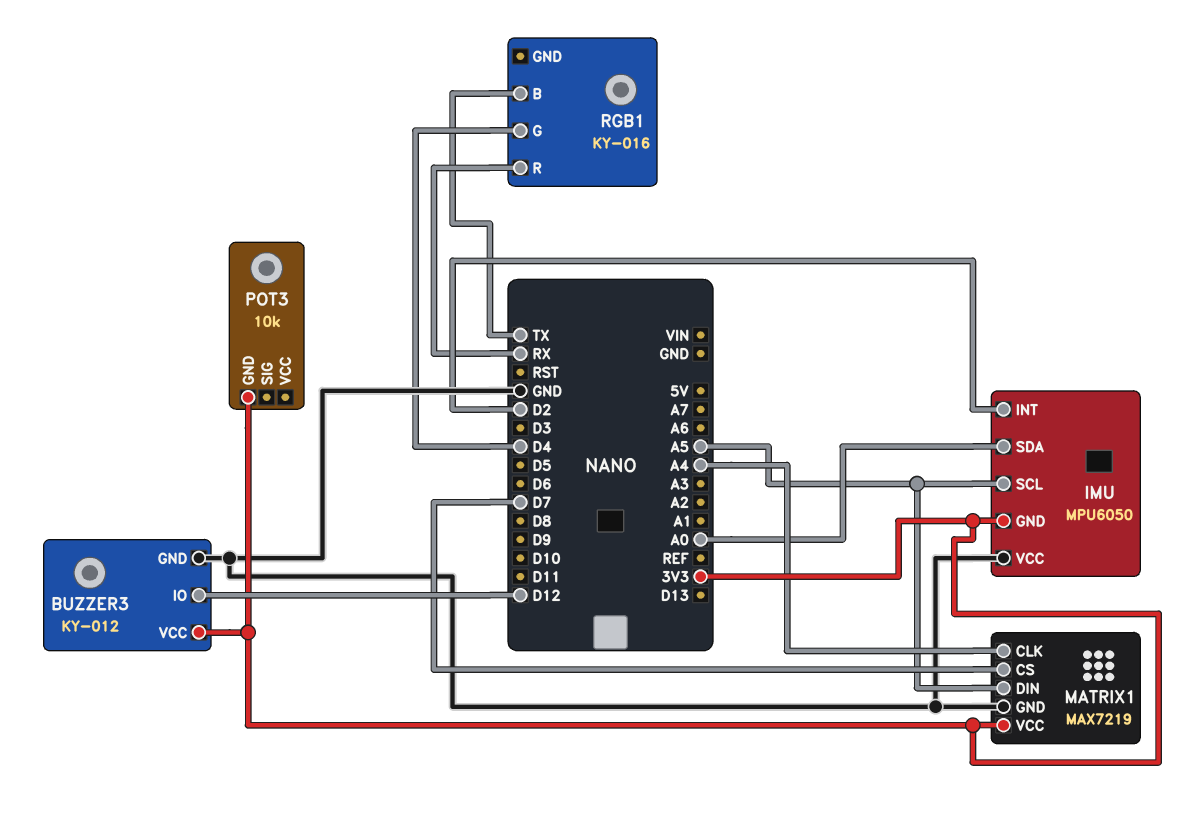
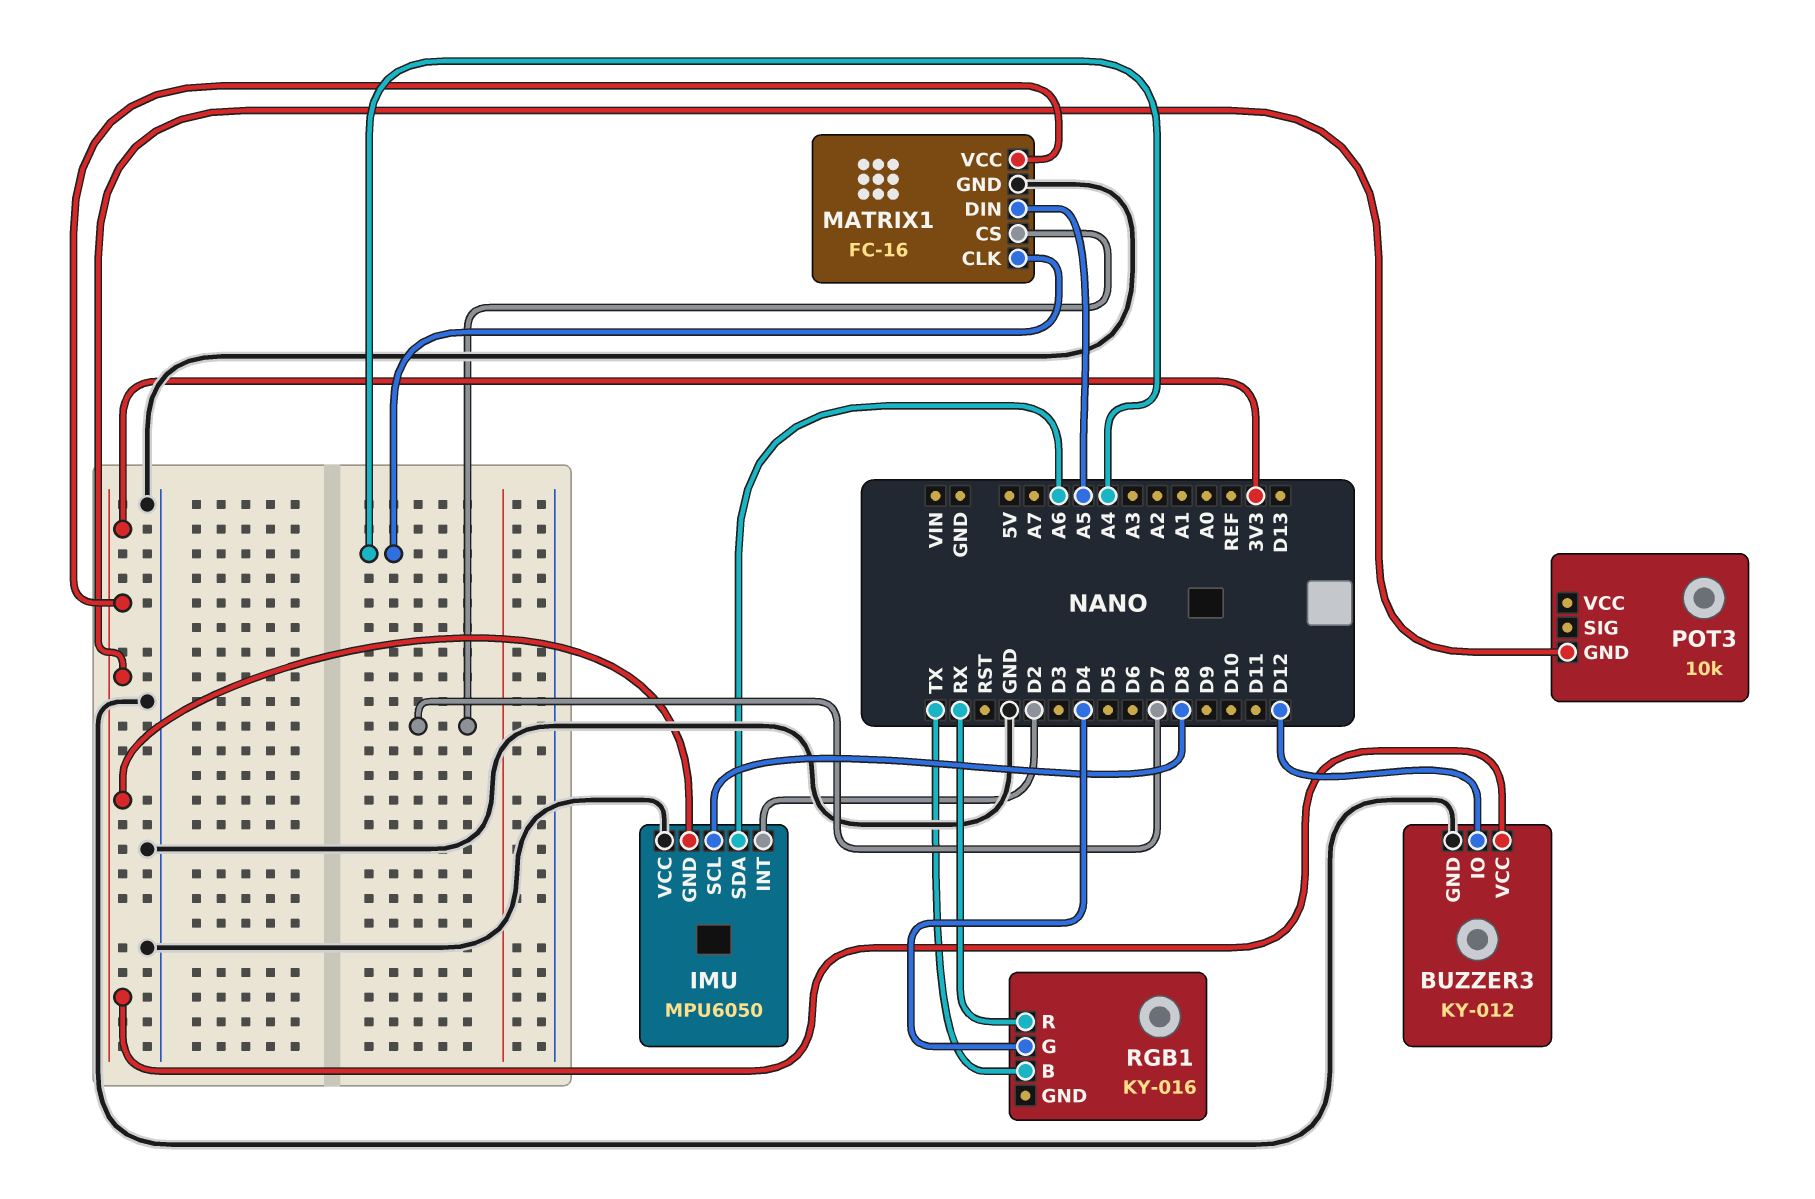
IMU pin SCL: A5 -> D8
IMU pin SDA: A0 -> A6
MATRIX1: MAX7219 -> FC-16

